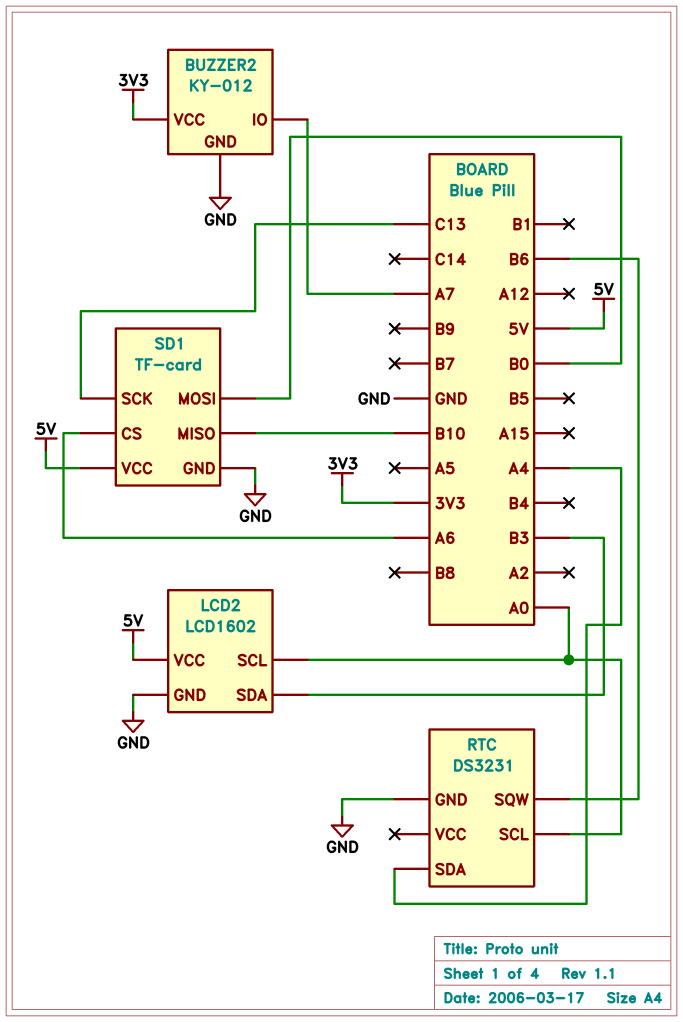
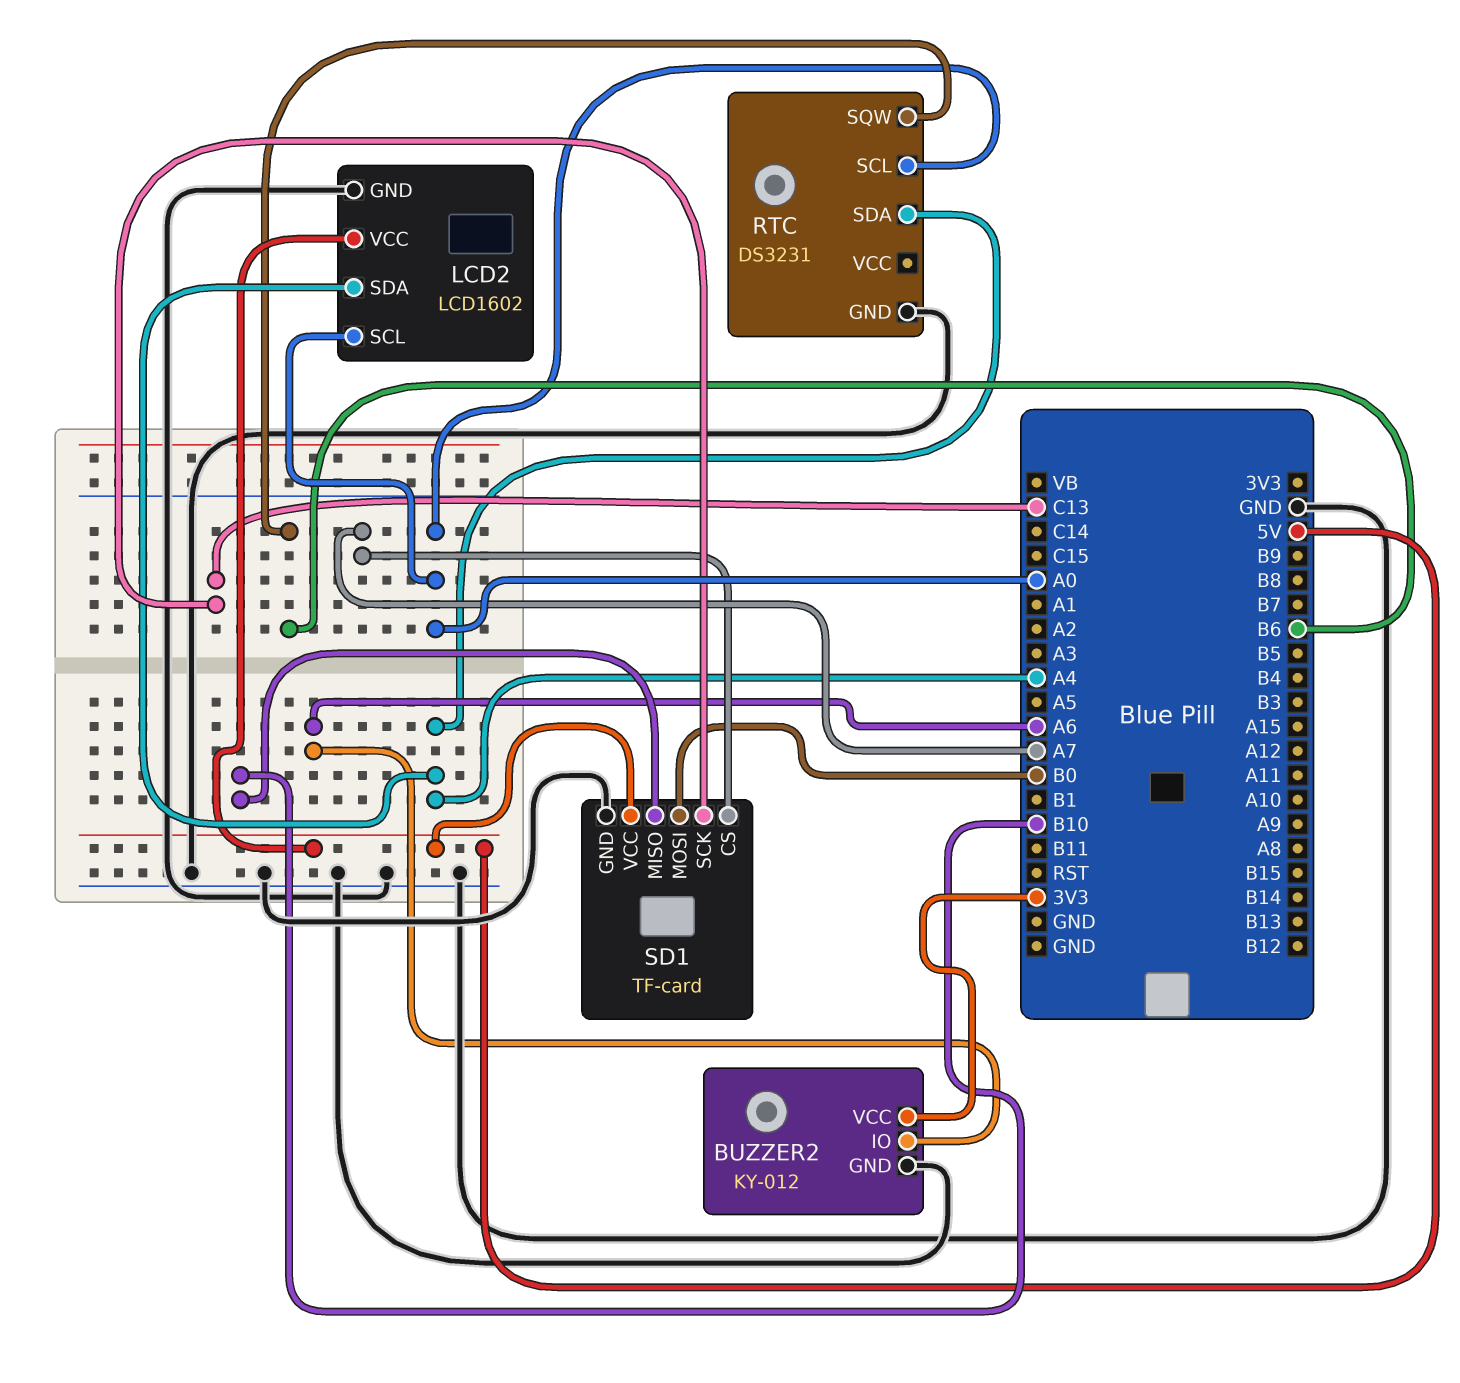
BUZZER2 pin IO: A7 -> A6
LCD2 pin SDA: B3 -> A4
SD1 pin CS: A6 -> A7

